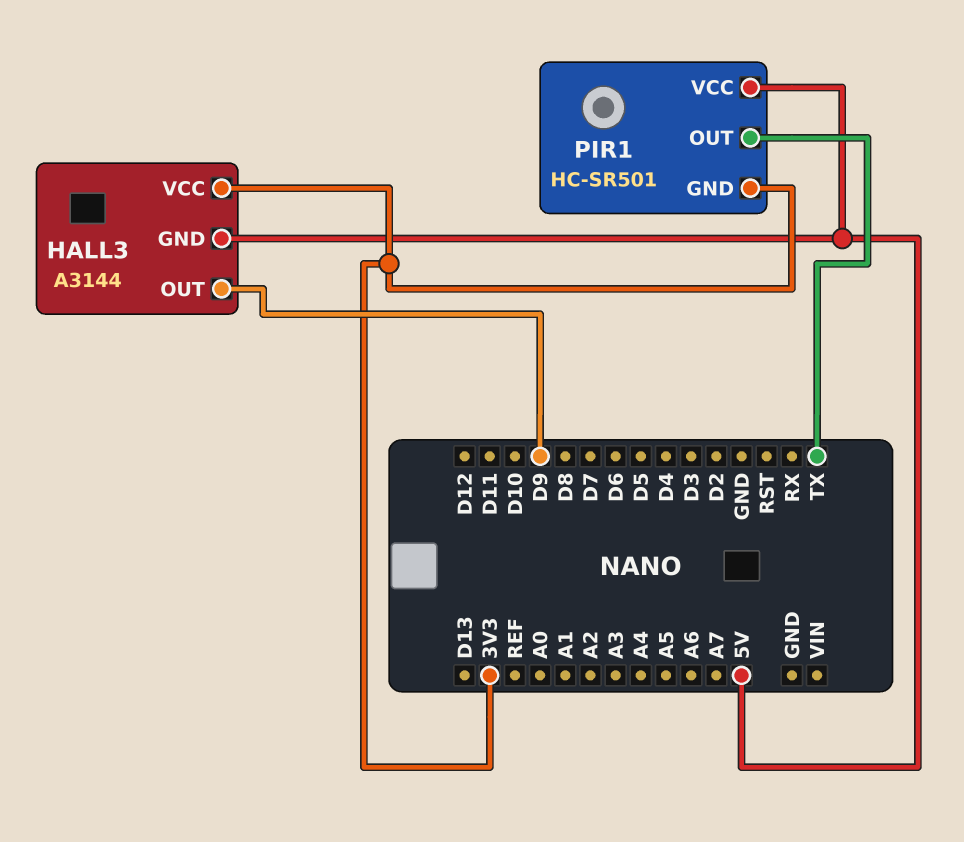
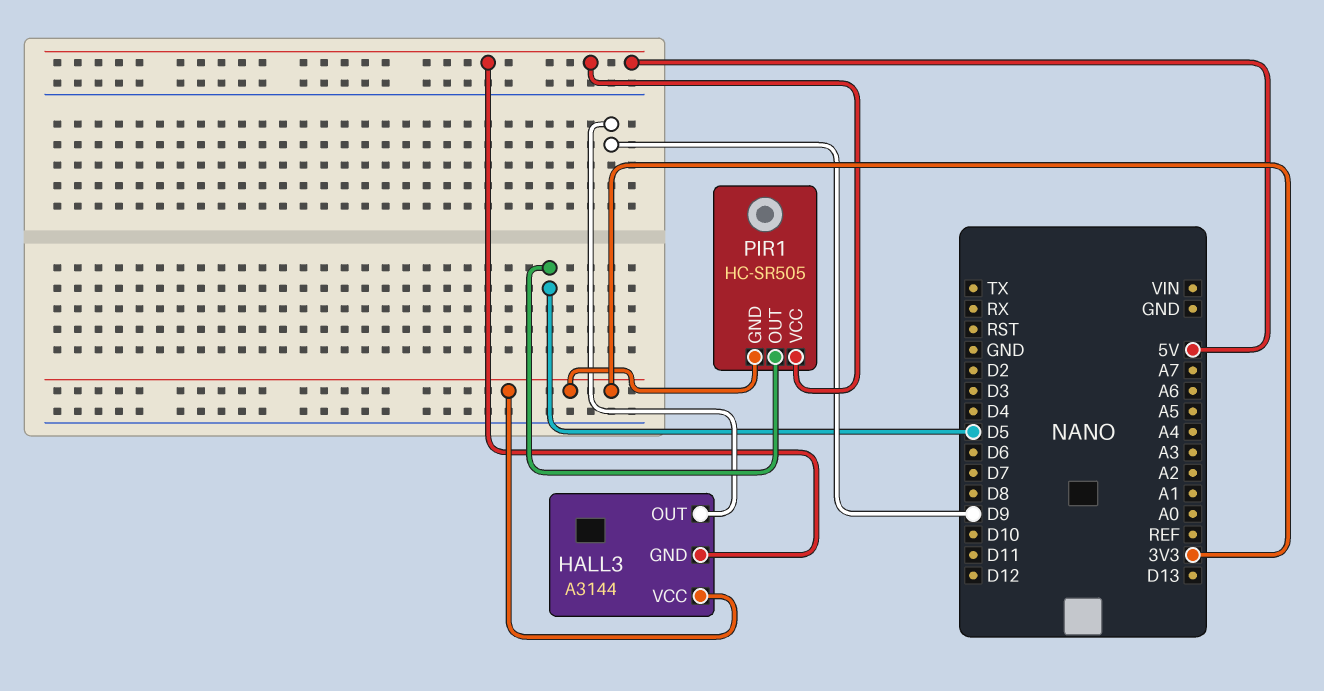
PIR1: HC-SR501 -> HC-SR505
PIR1 pin OUT: TX -> D5

